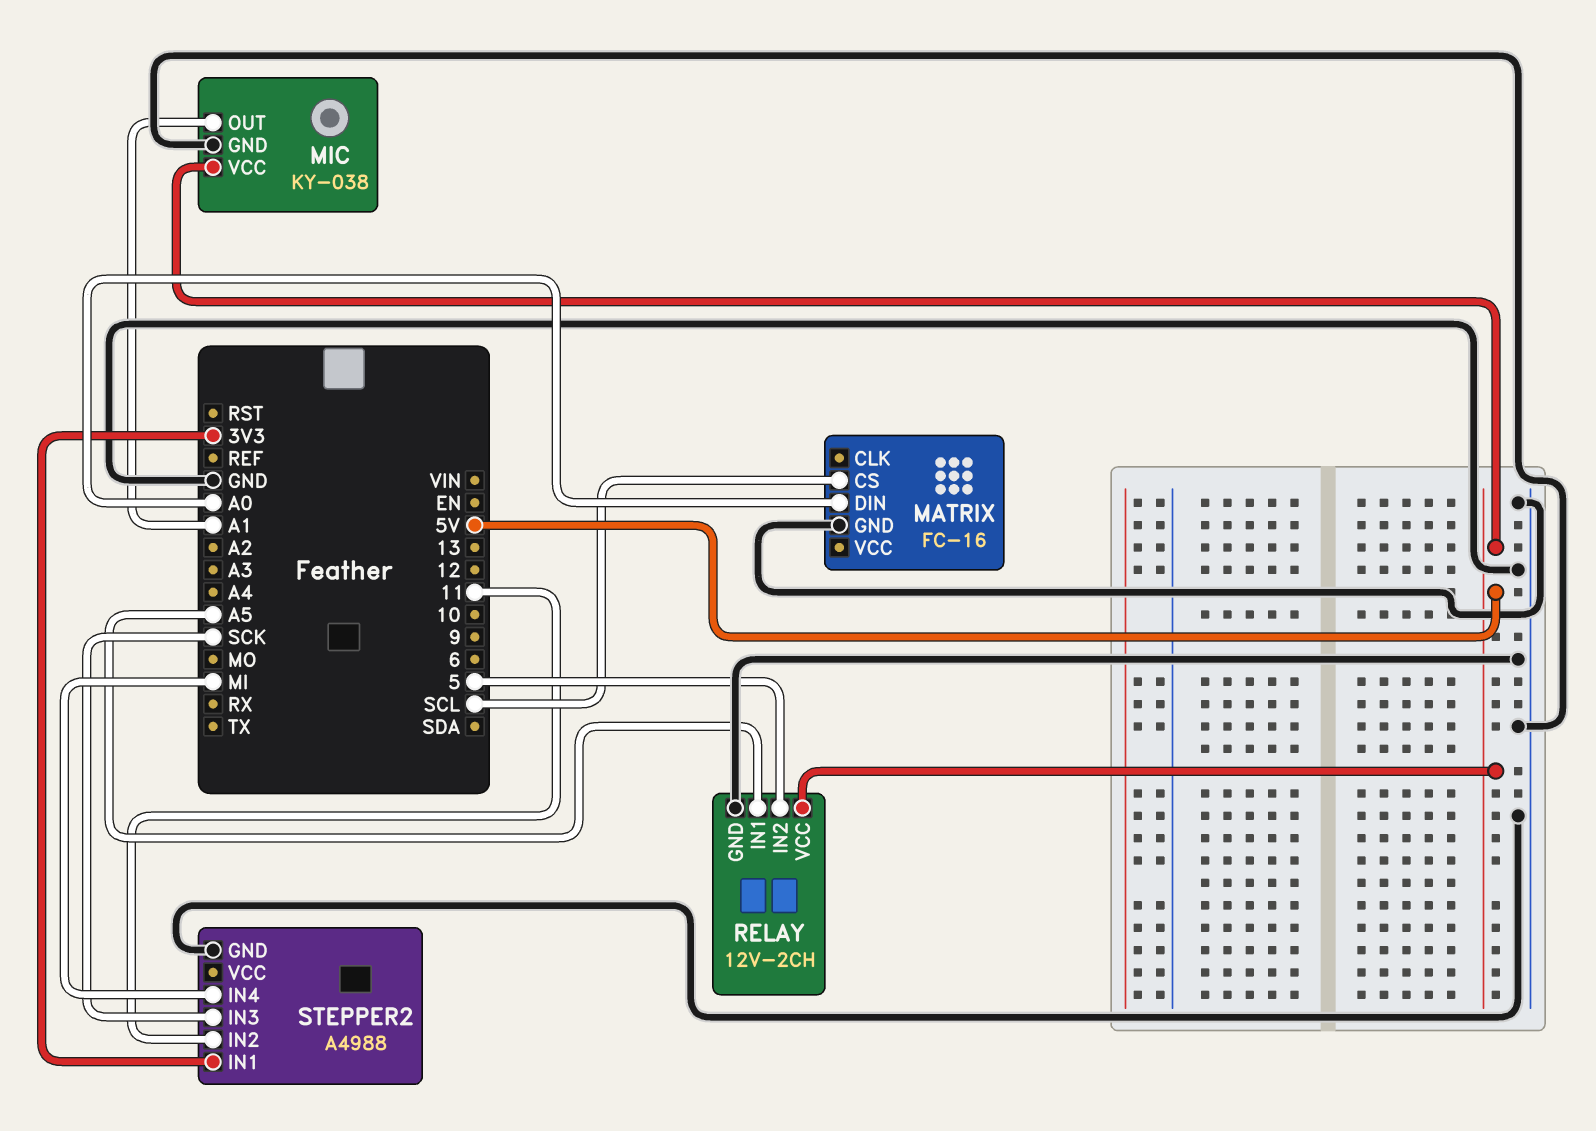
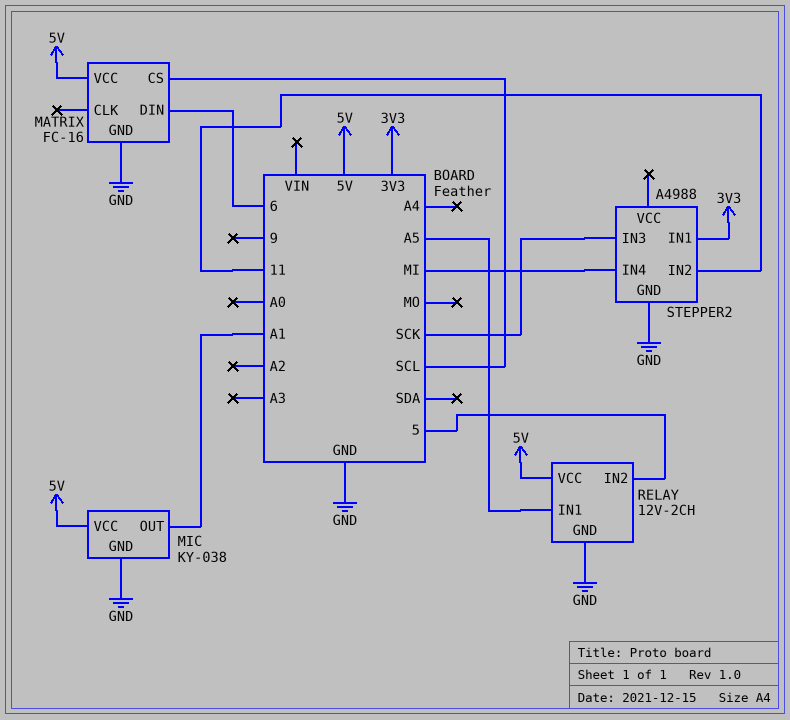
MATRIX pin DIN: A0 -> 6
MATRIX pin VCC: none -> 5V

